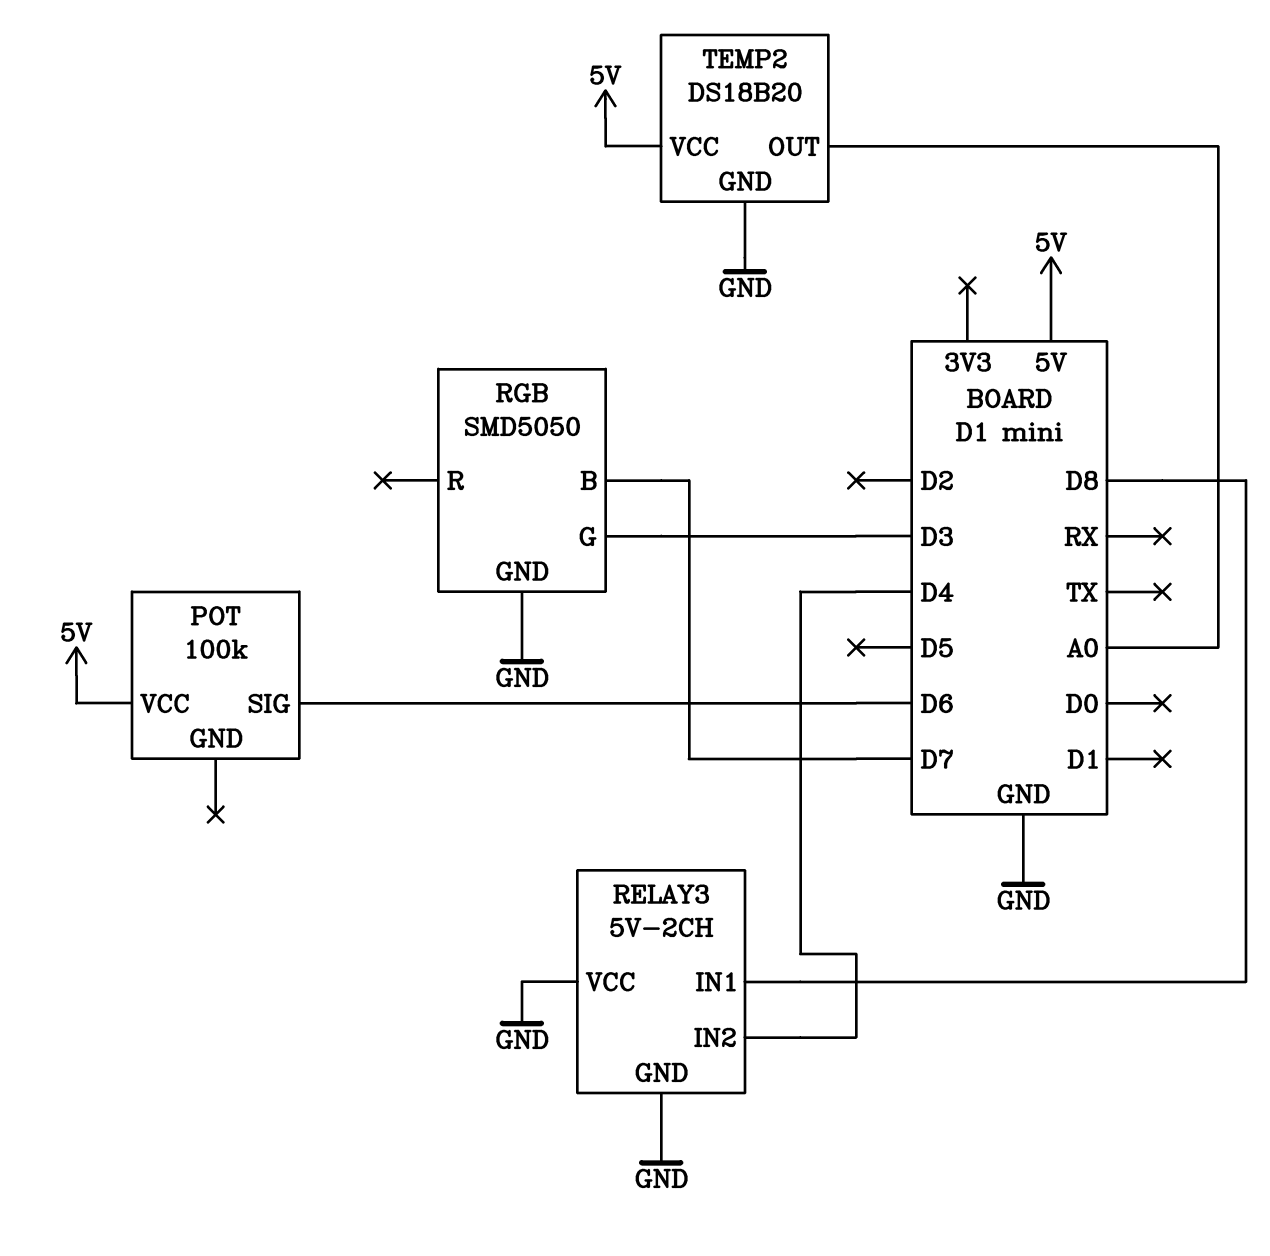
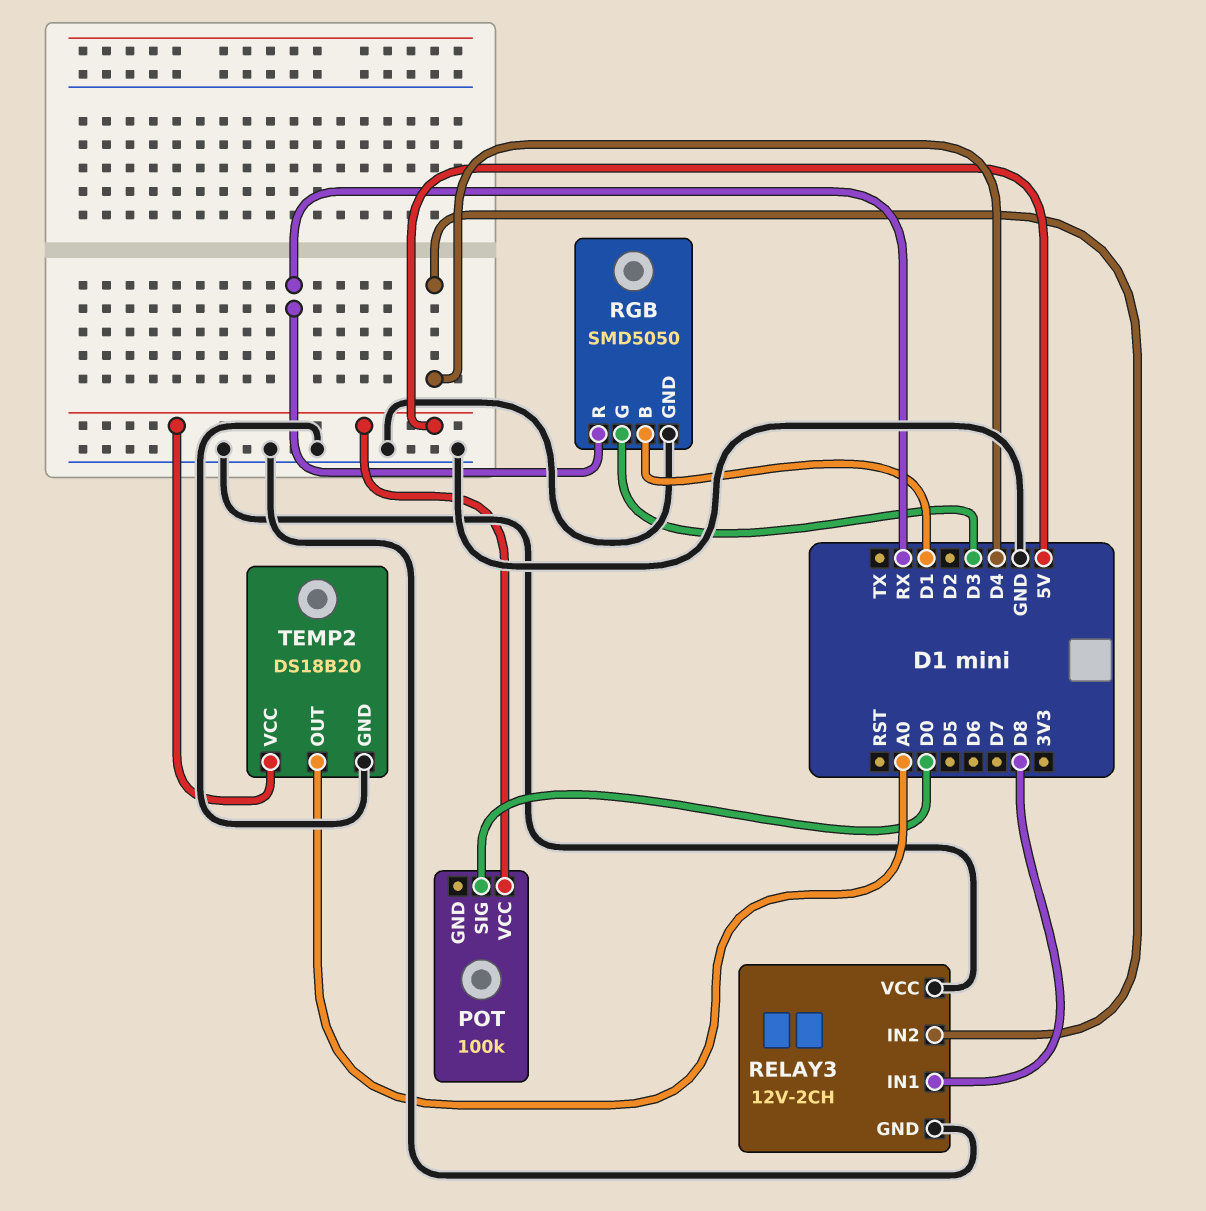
POT pin SIG: D6 -> D0
RELAY3: 5V-2CH -> 12V-2CH
RGB pin B: D7 -> D1
RGB pin R: none -> RX

